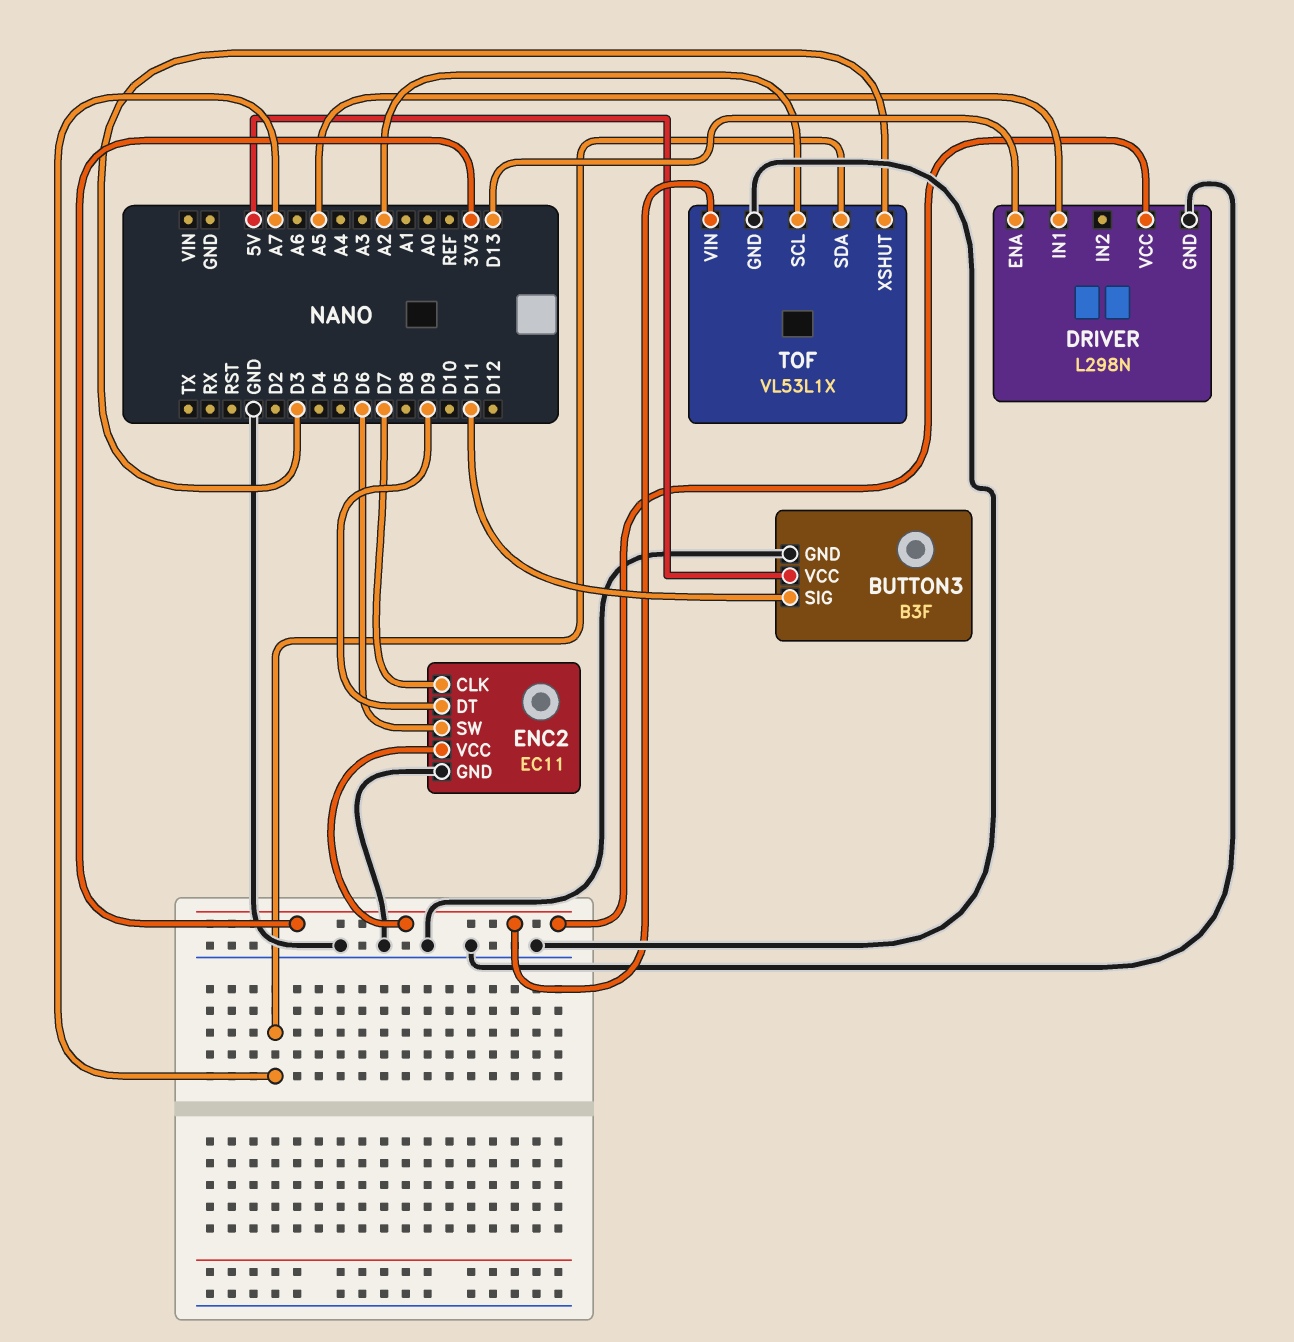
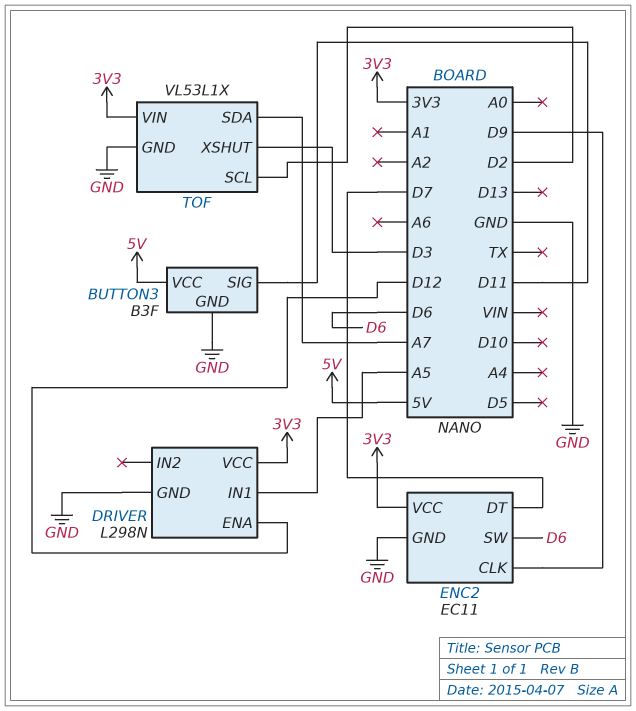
DRIVER pin ENA: D13 -> D12
ENC2 pin CLK: D7 -> D9
ENC2 pin DT: D9 -> D7
TOF pin SCL: A2 -> D2

